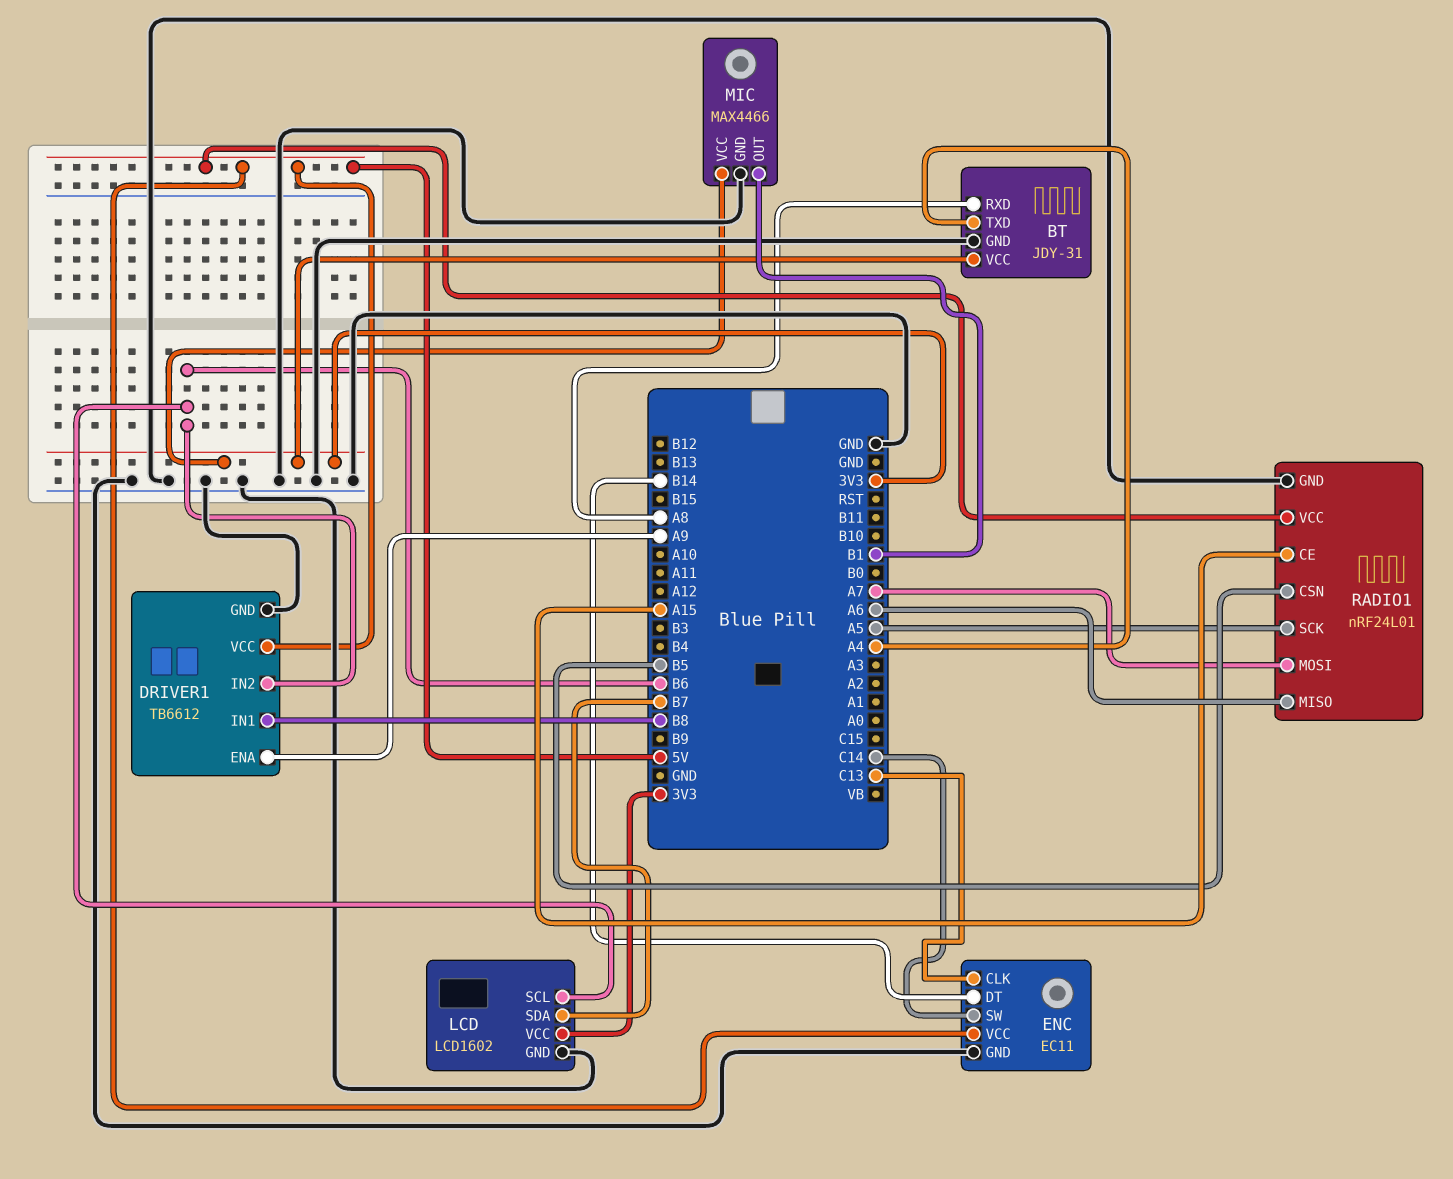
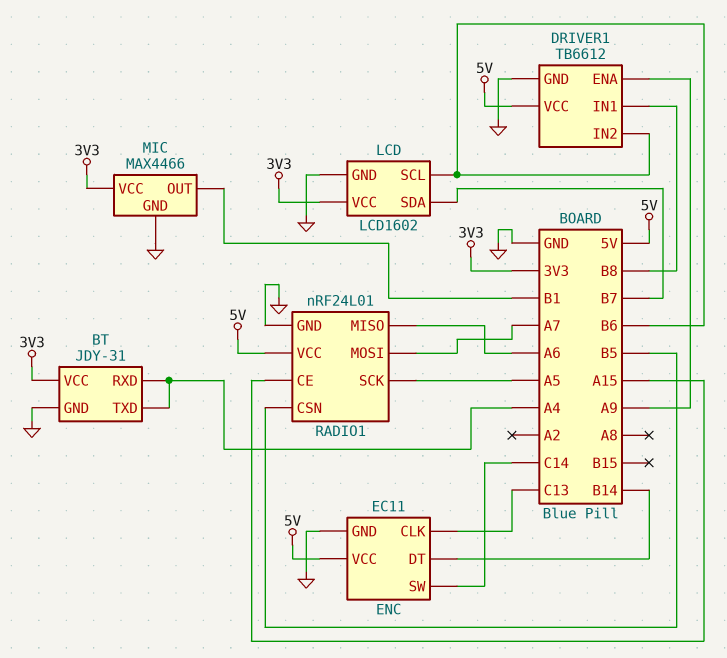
BT pin RXD: A8 -> A4

